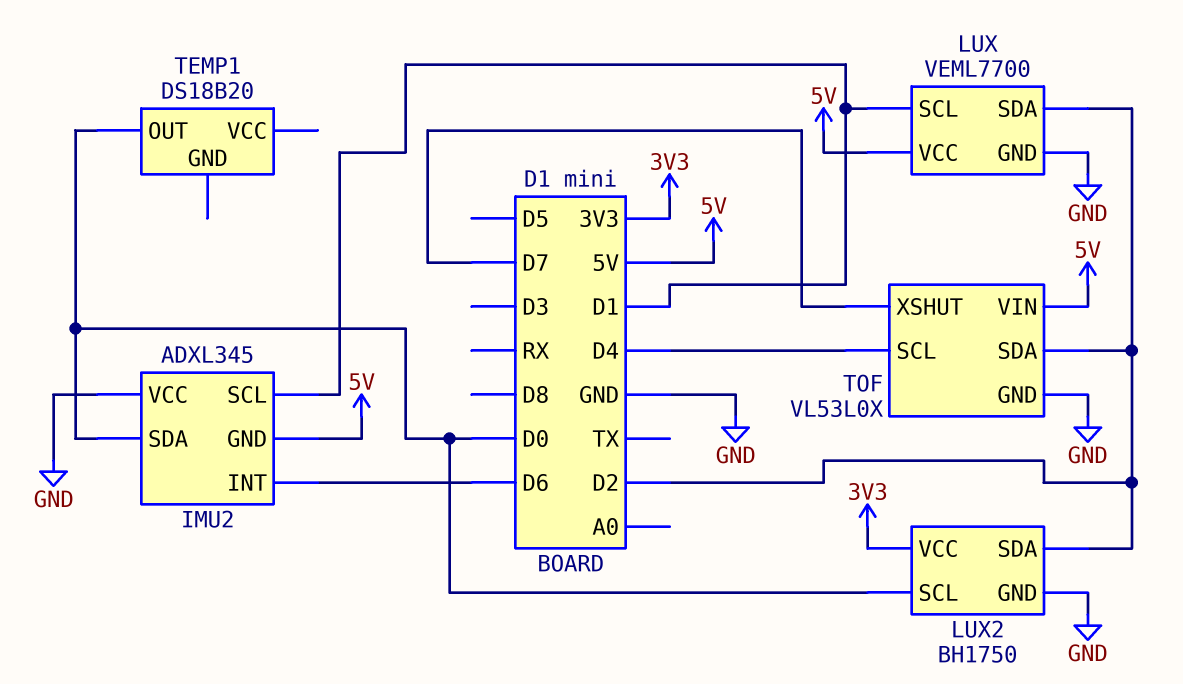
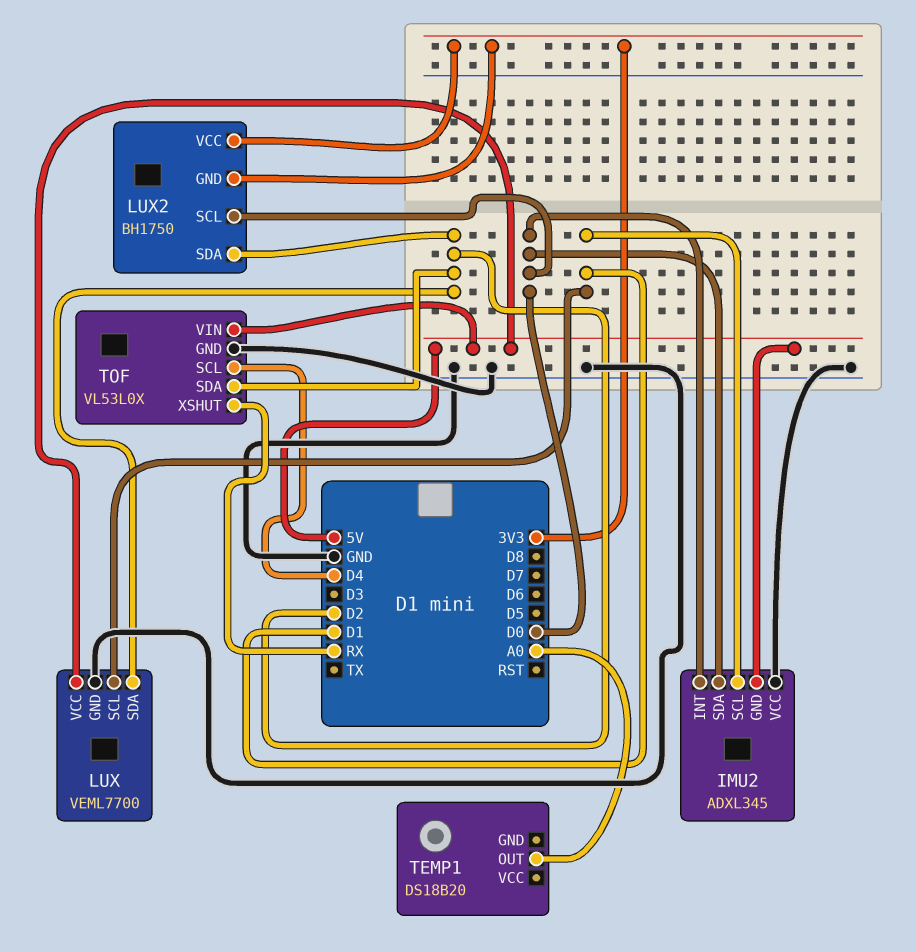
IMU2 pin INT: D6 -> D0
LUX2 pin GND: GND -> 3V3
TEMP1 pin OUT: D0 -> A0
TOF pin XSHUT: D7 -> RX

